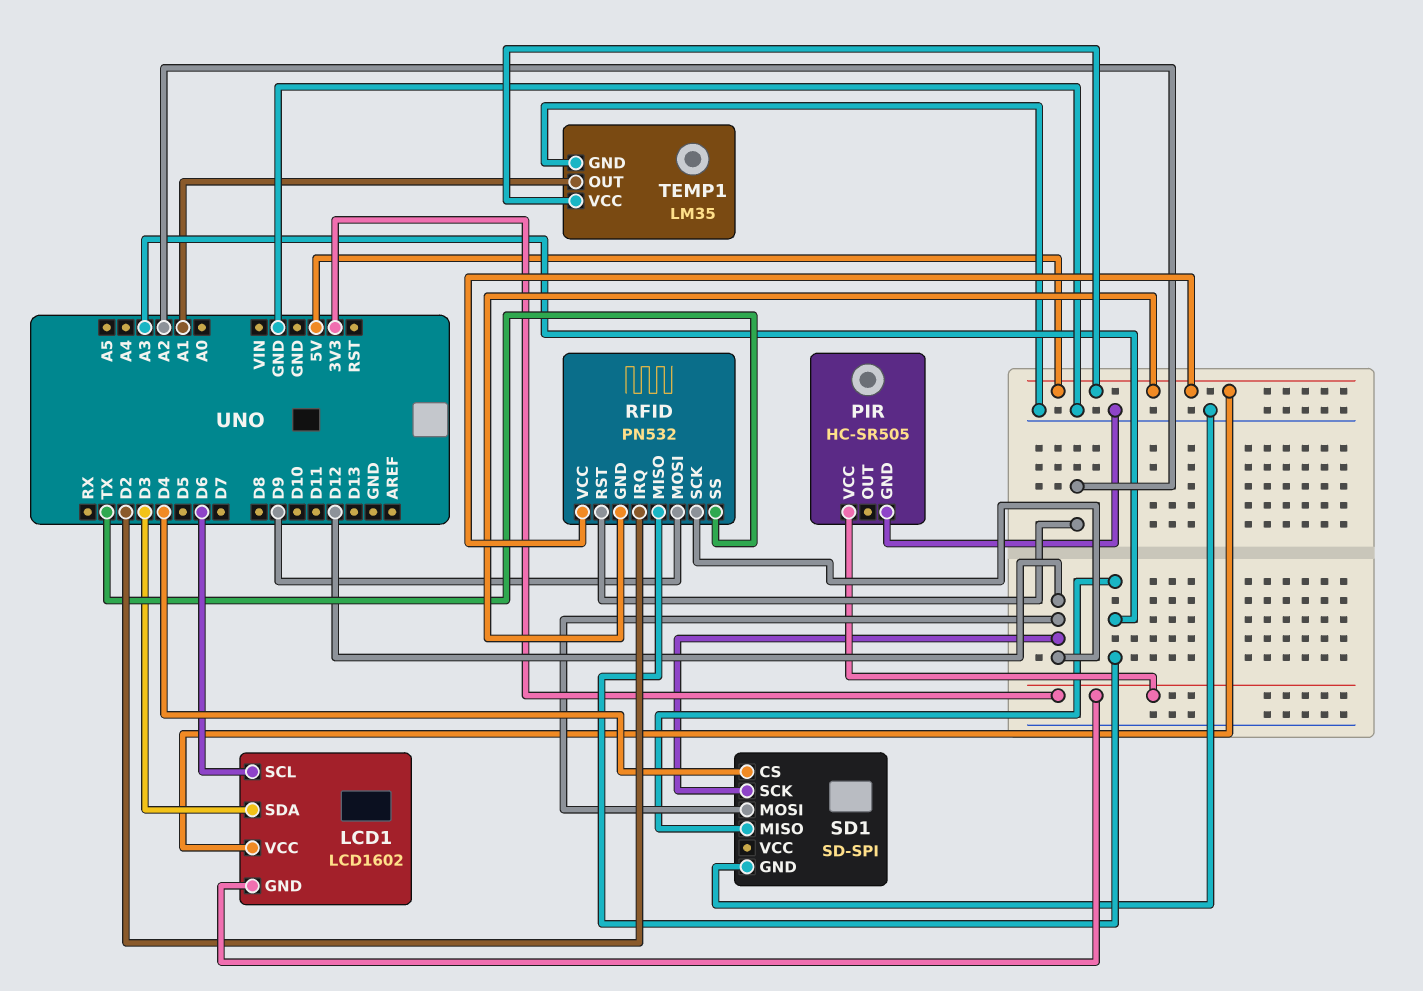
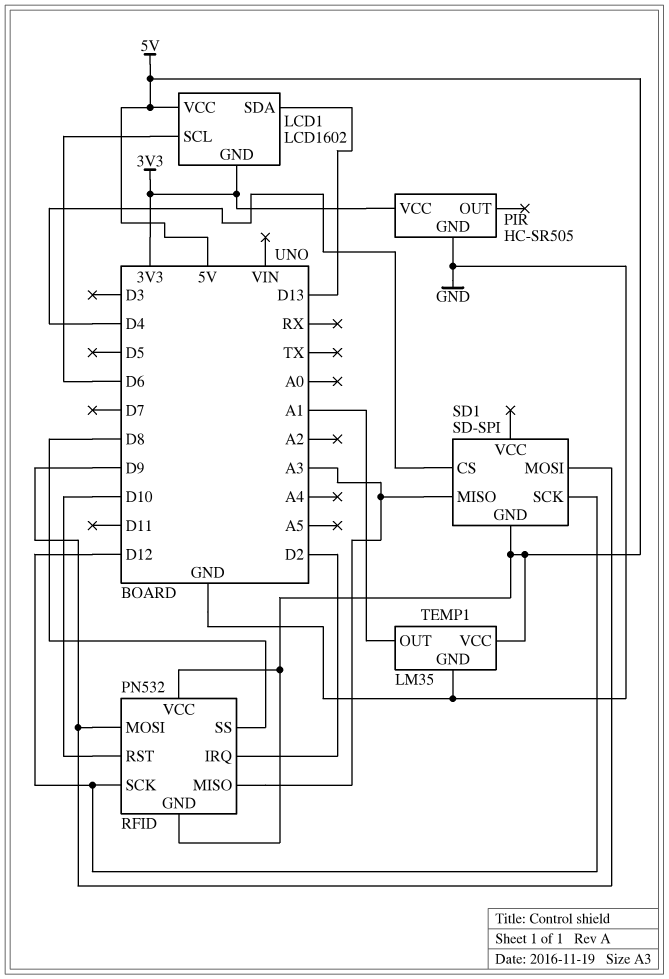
LCD1 pin SDA: D3 -> D13
RFID pin RST: A2 -> D10
RFID pin SS: TX -> D8
SD1 pin GND: GND -> 5V
SD1 pin MOSI: D12 -> D9

